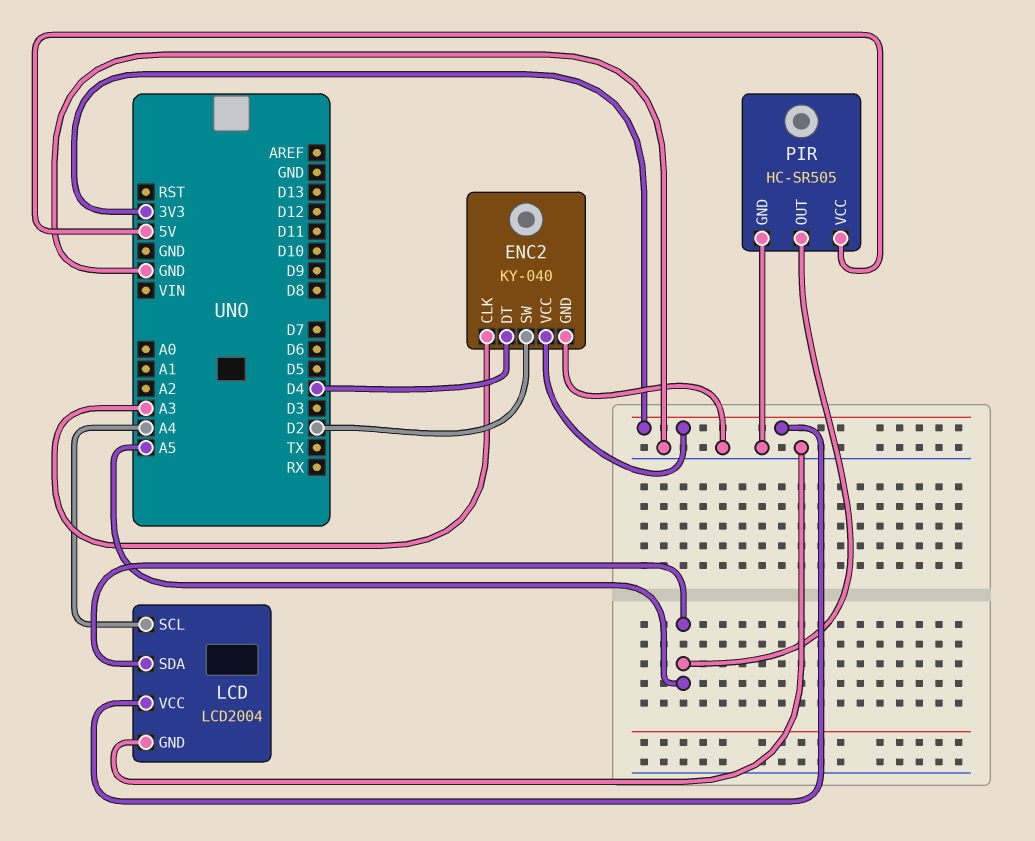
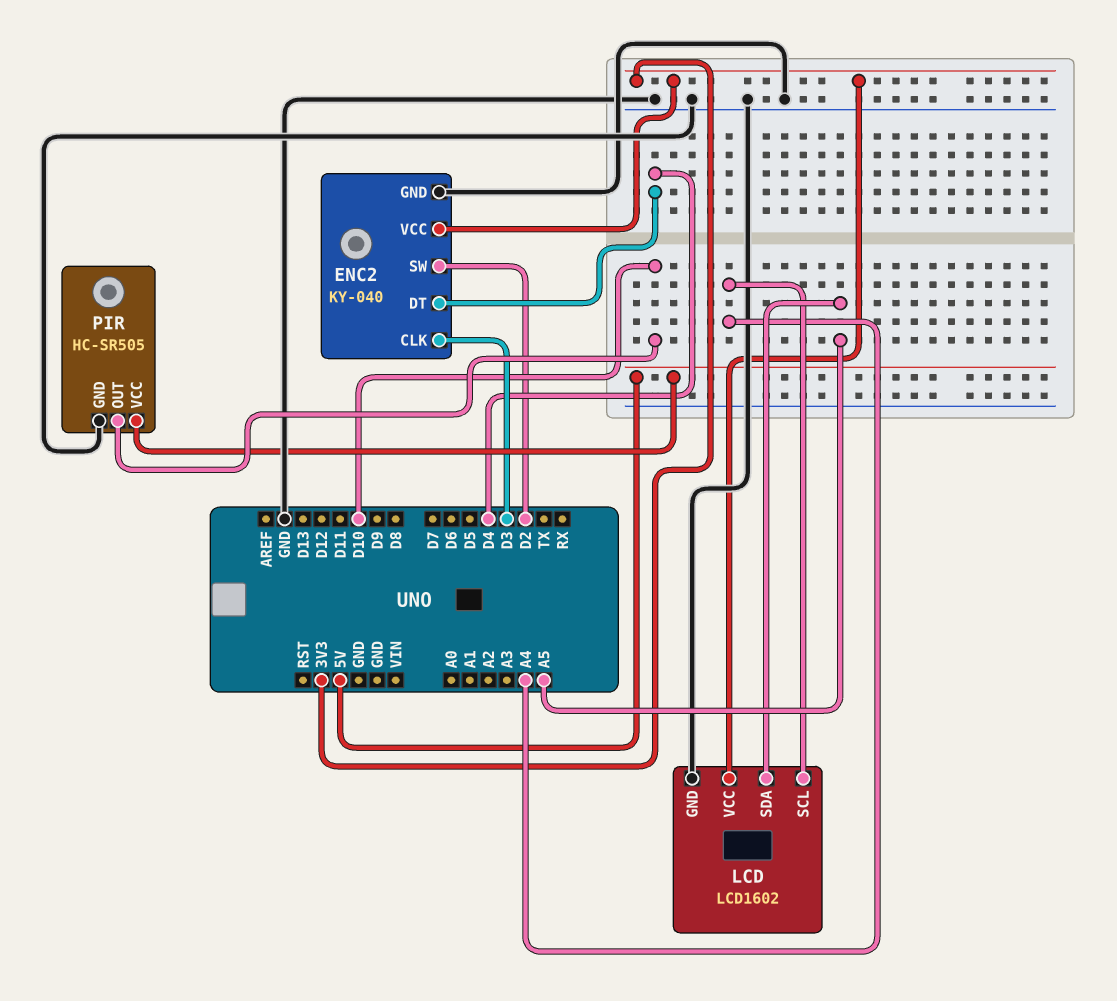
ENC2 pin CLK: A3 -> D3
LCD: LCD2004 -> LCD1602
PIR pin OUT: A5 -> D10

